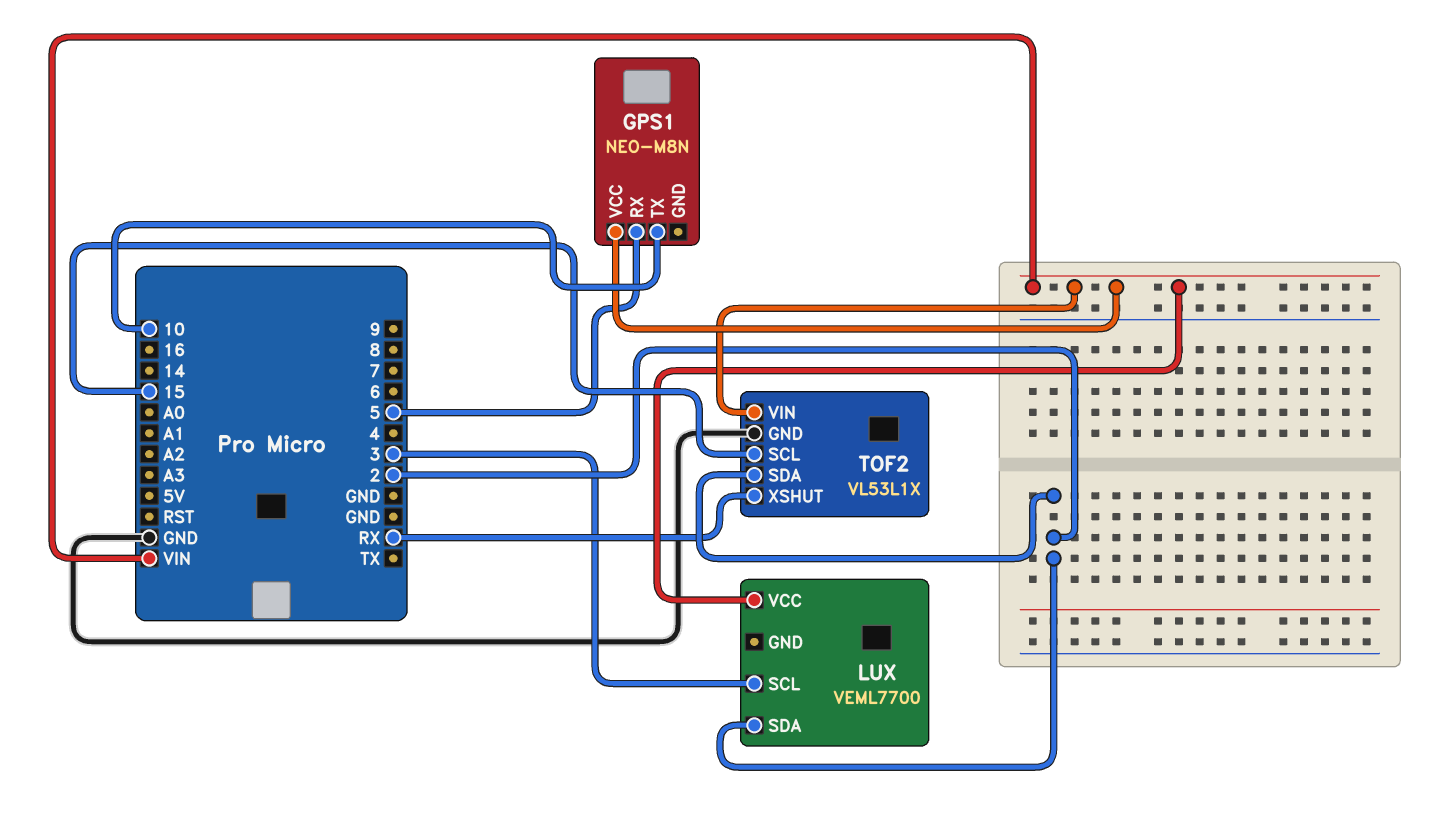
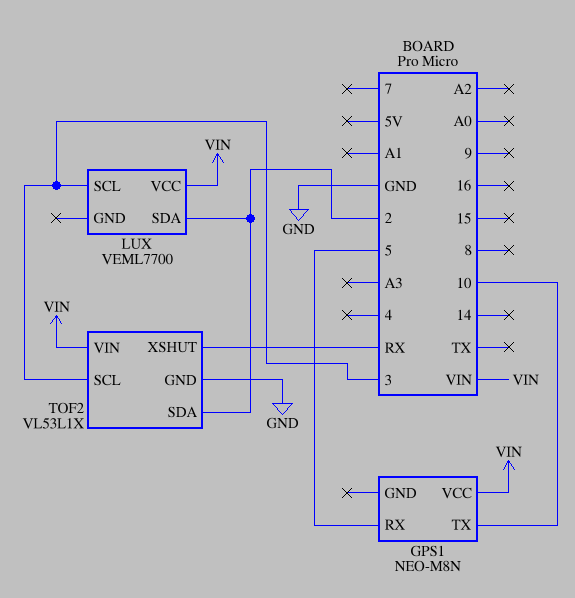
TOF2 pin SCL: 15 -> 3

